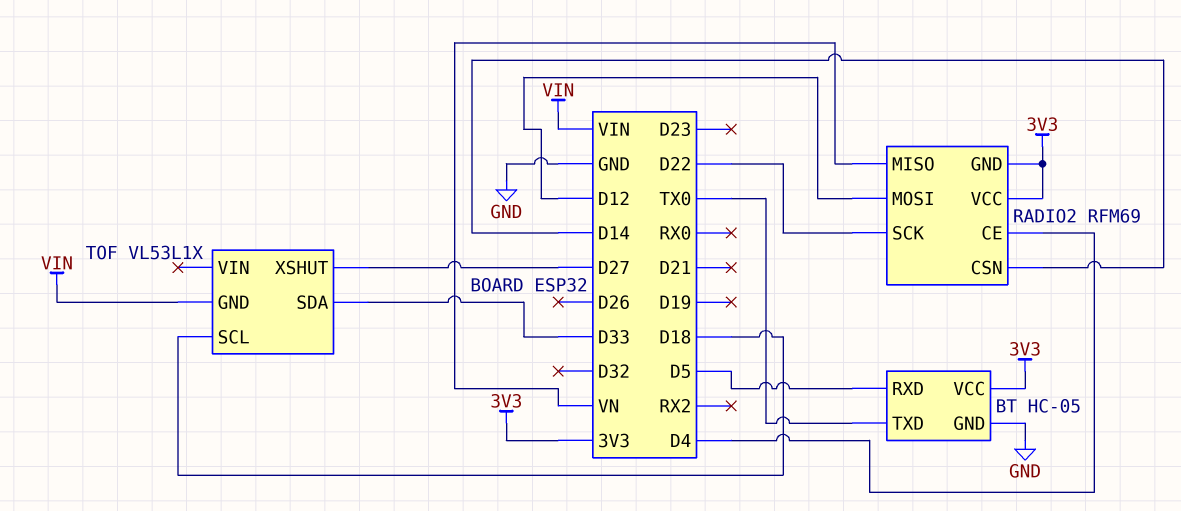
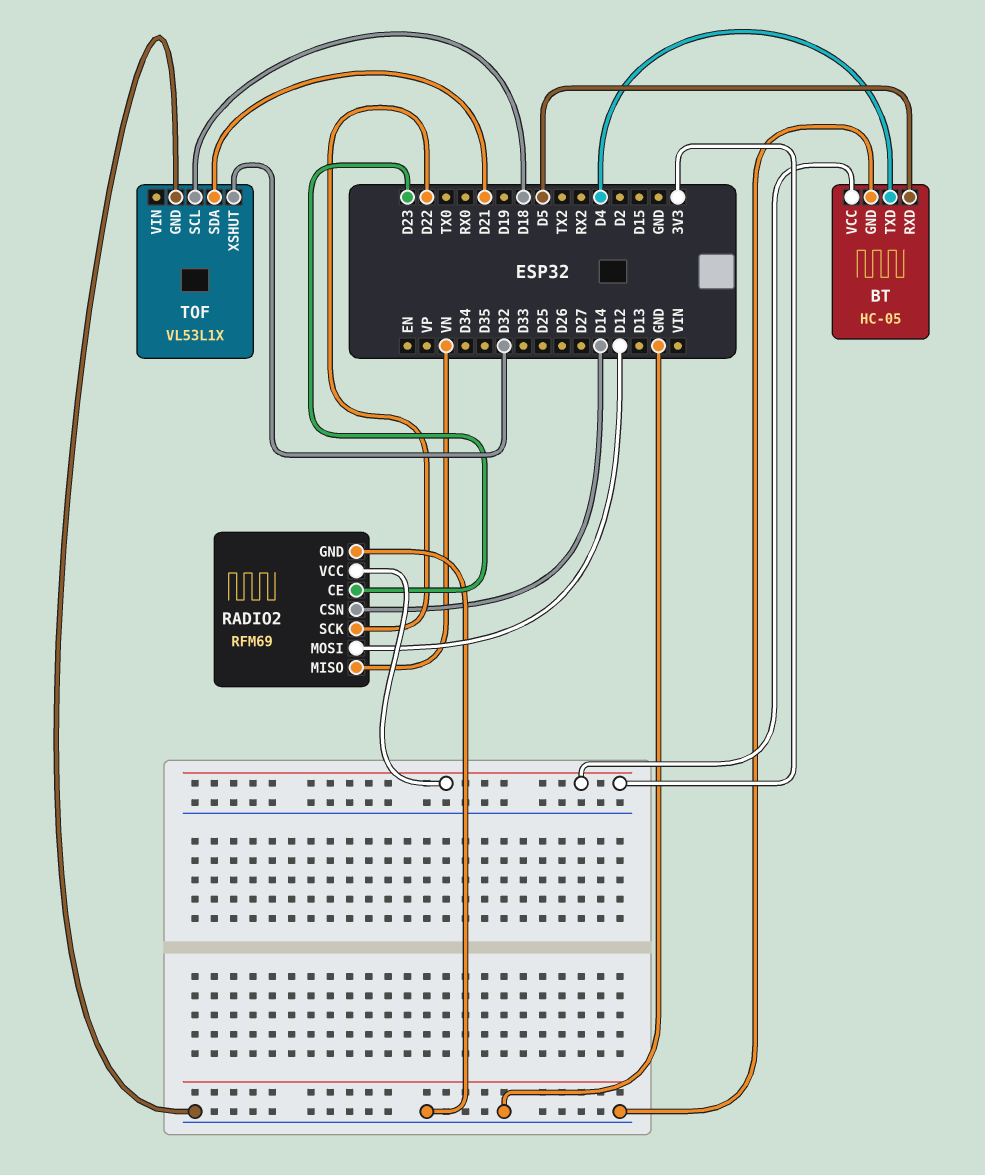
BT pin TXD: TX0 -> D4
RADIO2 pin CE: D4 -> D23
RADIO2 pin GND: 3V3 -> GND
TOF pin GND: VIN -> GND
TOF pin SDA: D33 -> D21
TOF pin XSHUT: D27 -> D32

